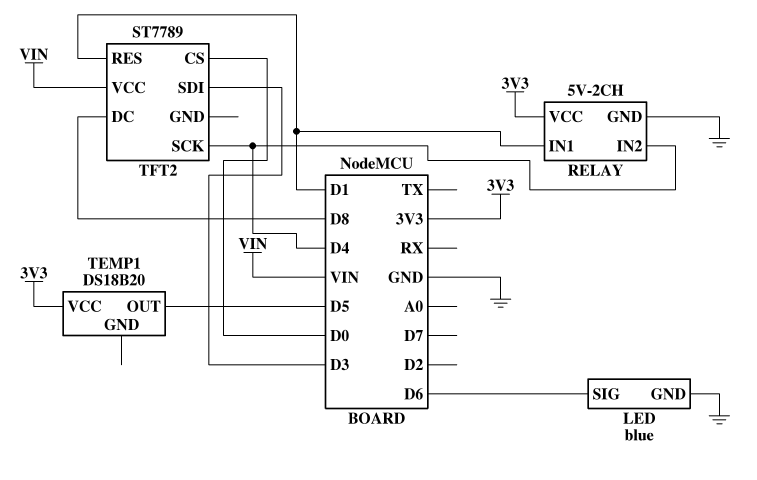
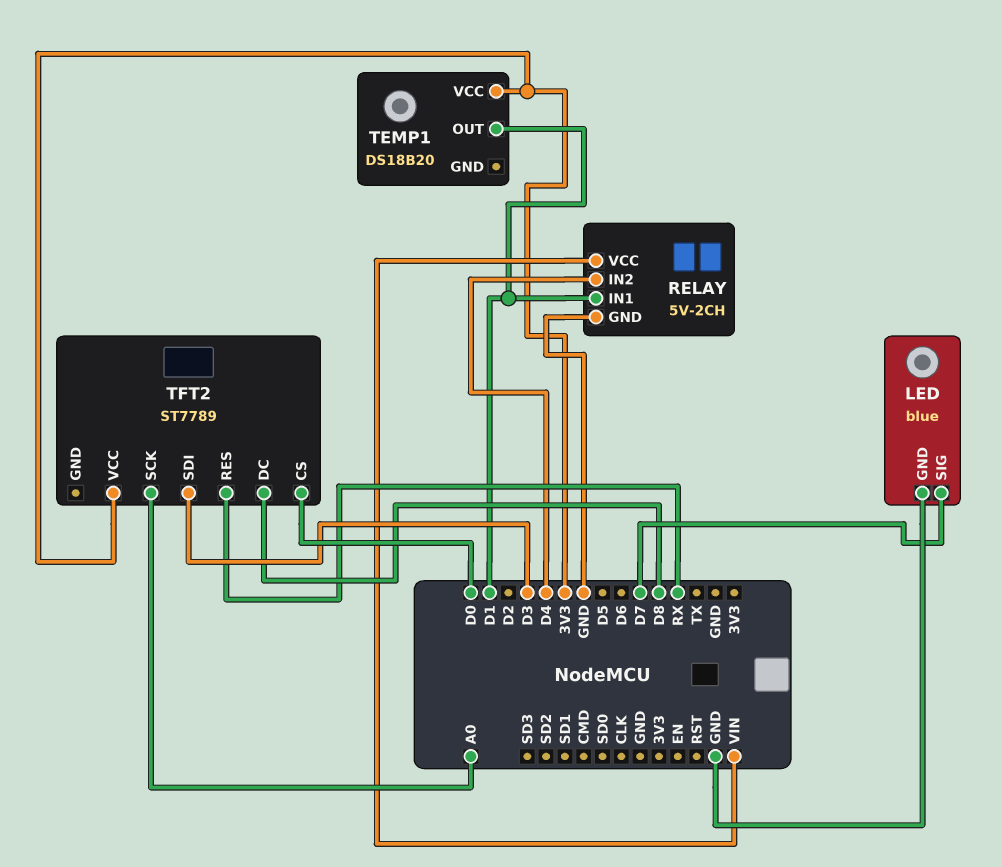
LED pin SIG: D6 -> D7
RELAY pin VCC: 3V3 -> VIN
TEMP1 pin OUT: D5 -> D1
TFT2 pin RES: D1 -> RX
TFT2 pin SCK: D4 -> A0
TFT2 pin VCC: VIN -> 3V3

